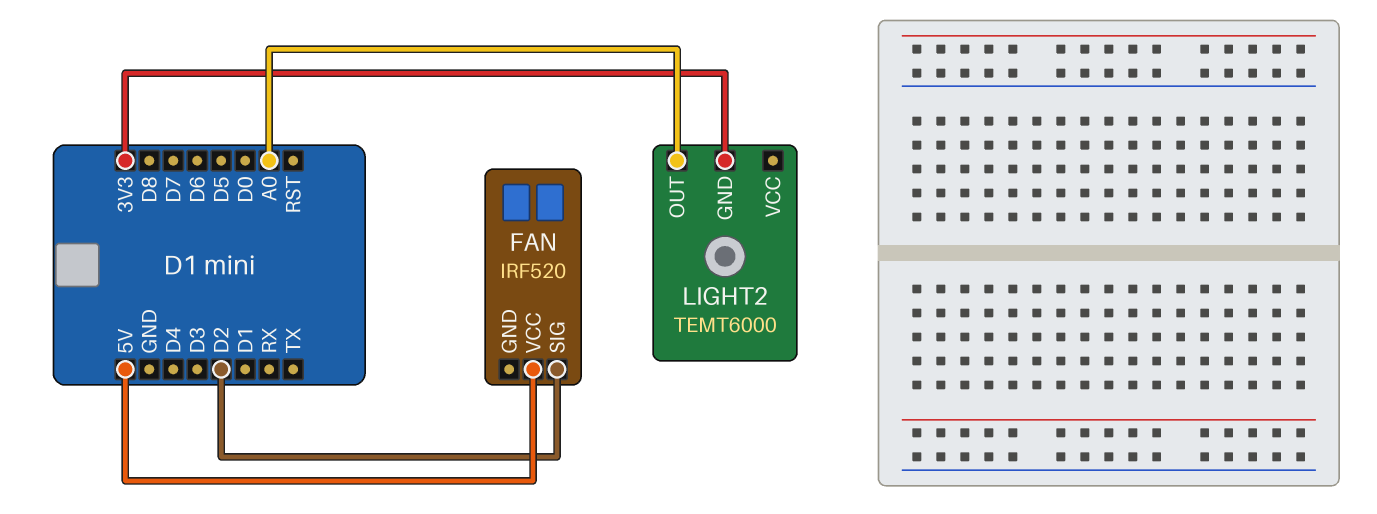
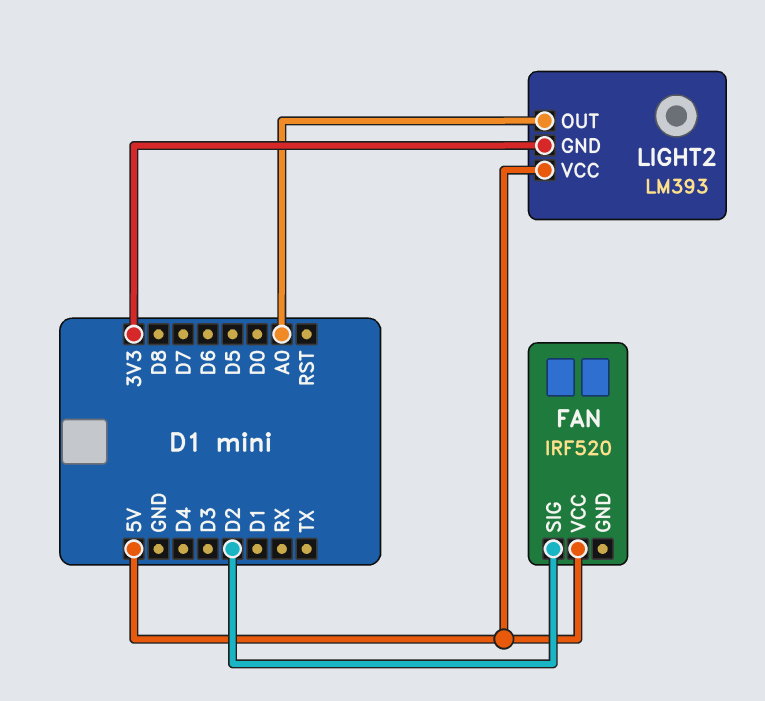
LIGHT2: TEMT6000 -> LM393
LIGHT2 pin VCC: none -> 5V

